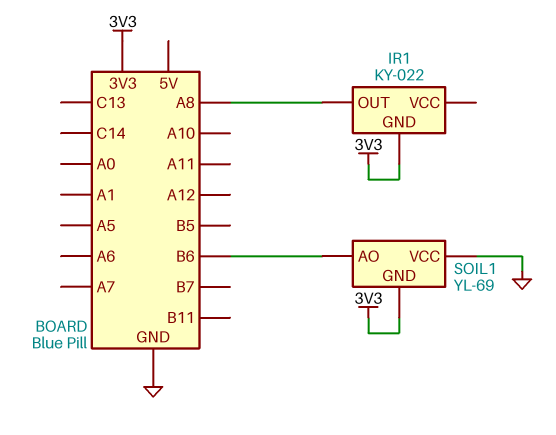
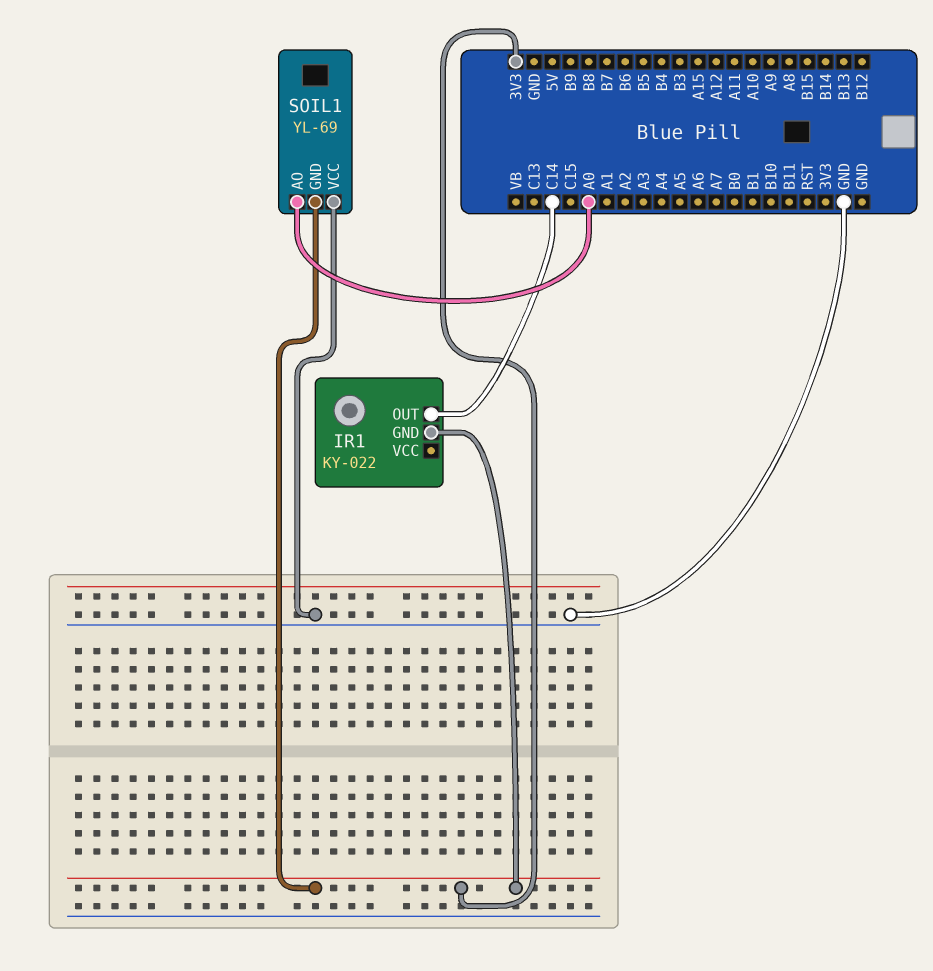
IR1 pin OUT: A8 -> C14
SOIL1 pin AO: B6 -> A0

